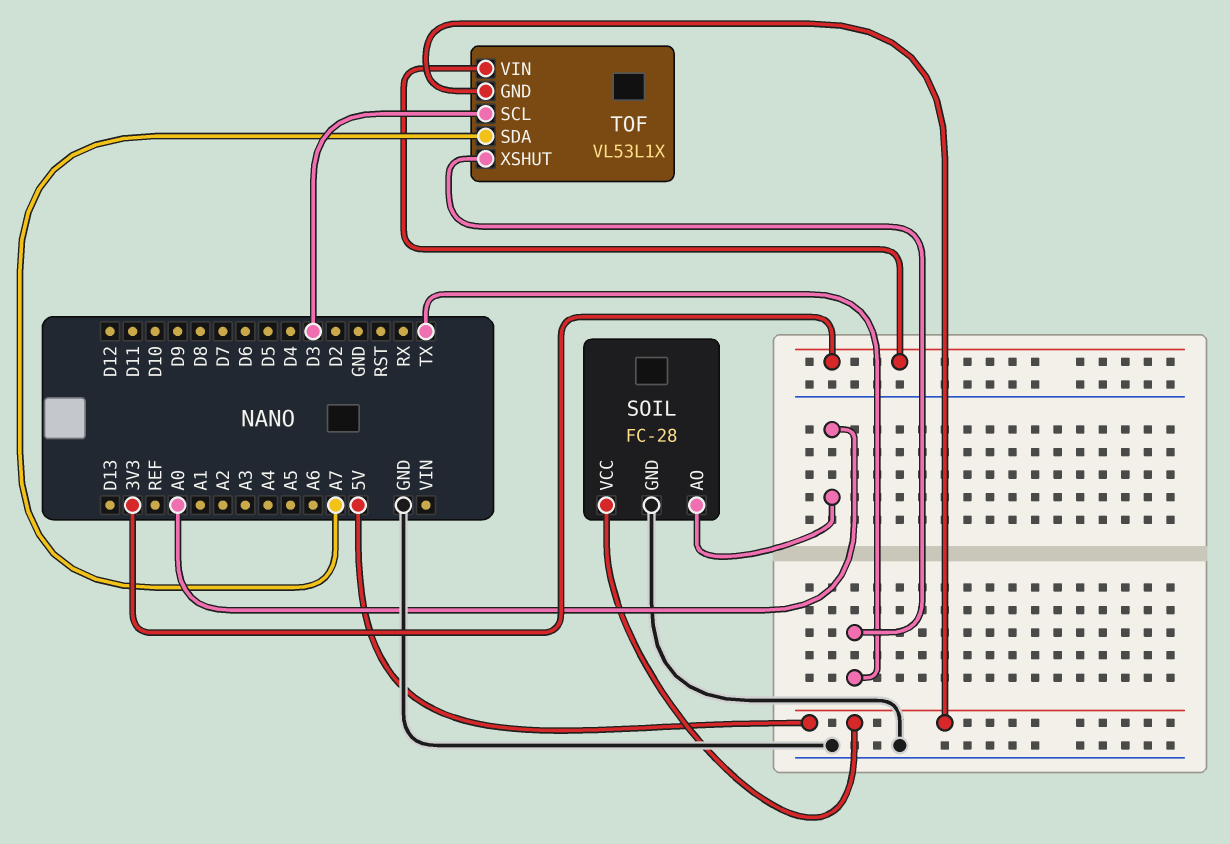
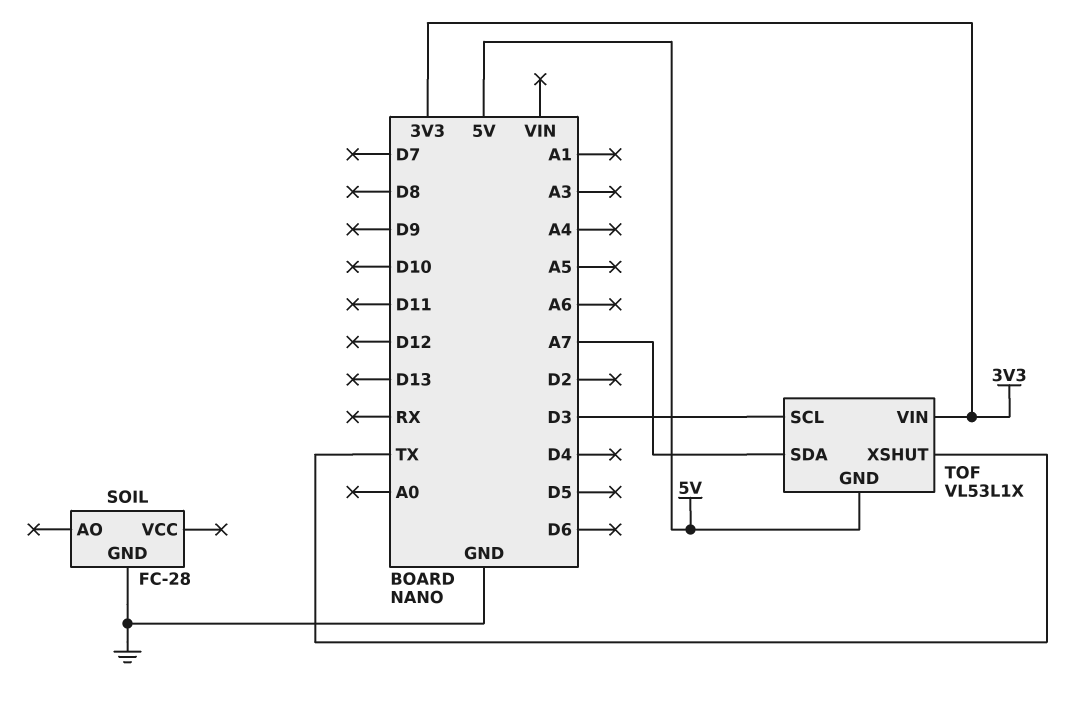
SOIL pin AO: A0 -> none
SOIL pin VCC: 5V -> none

